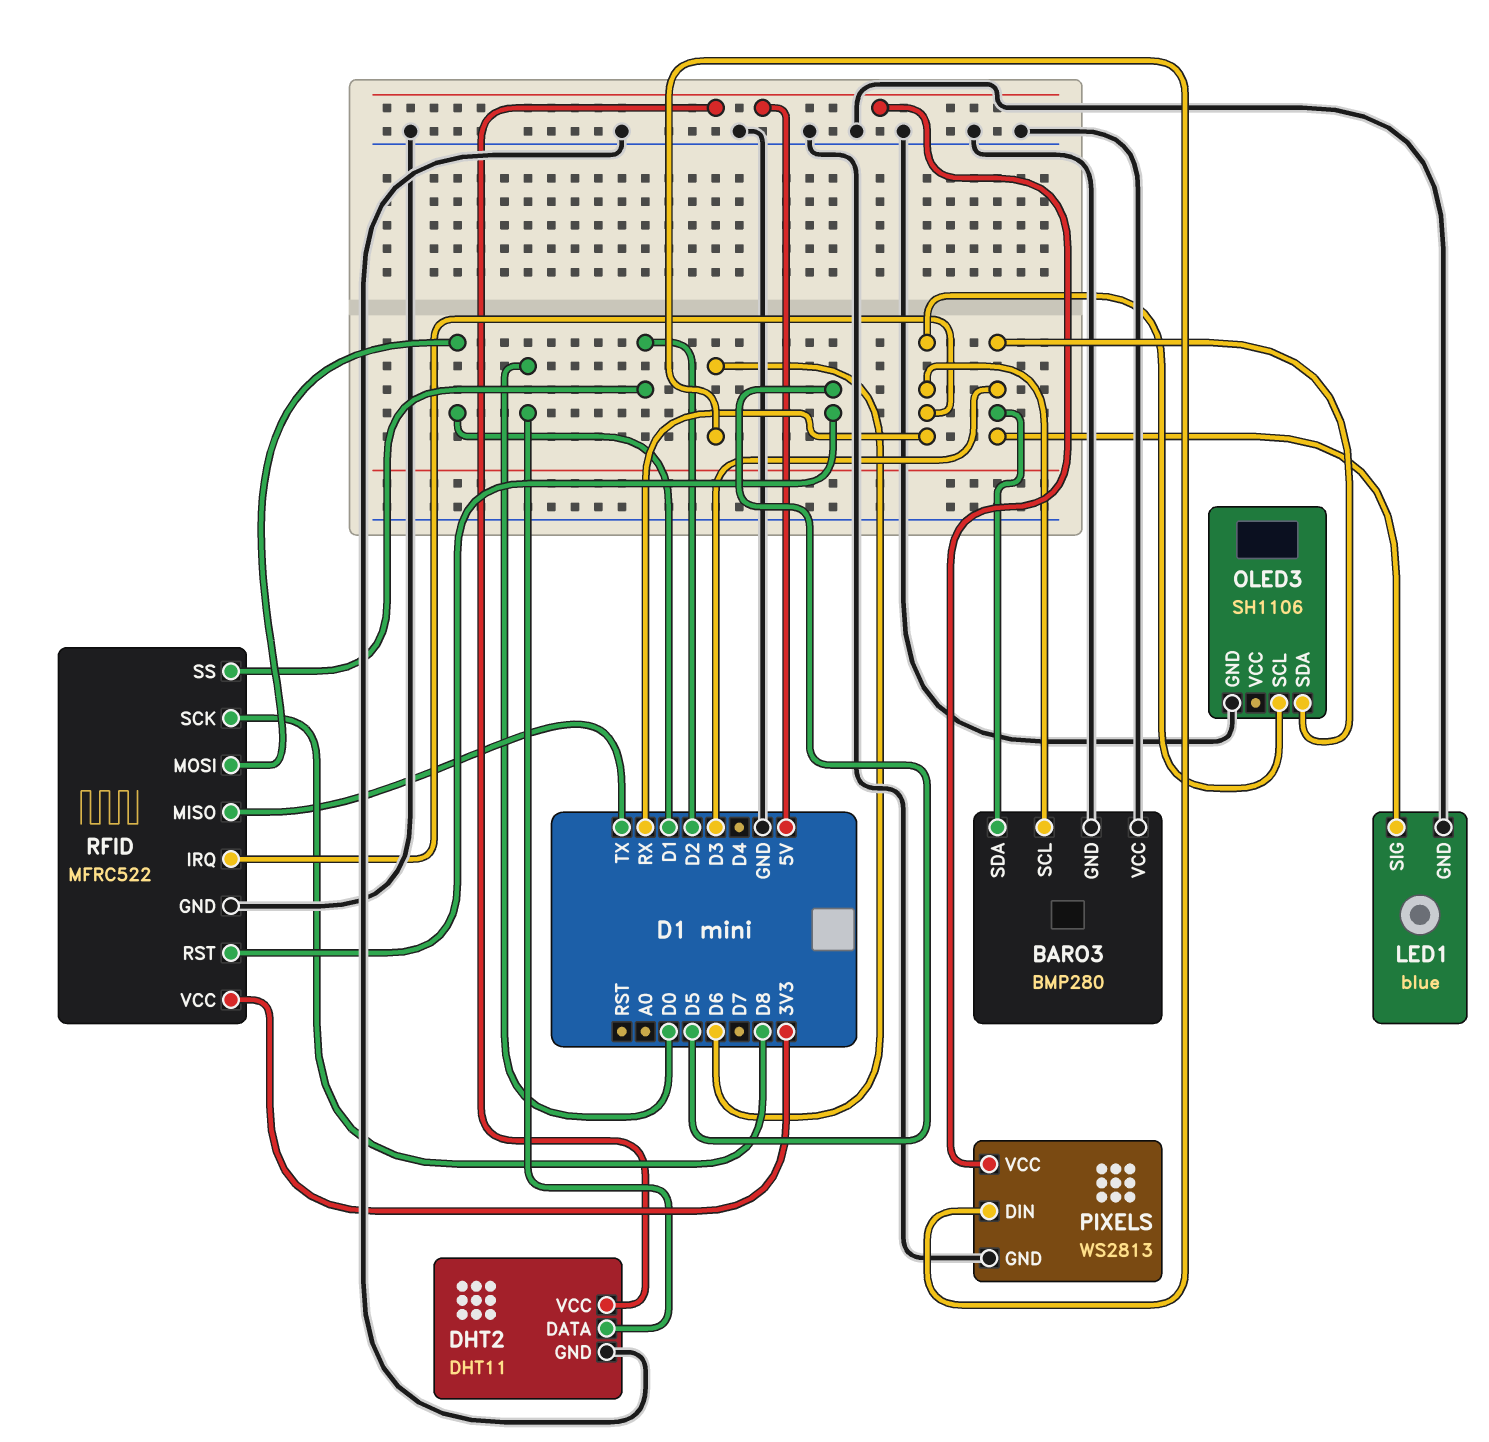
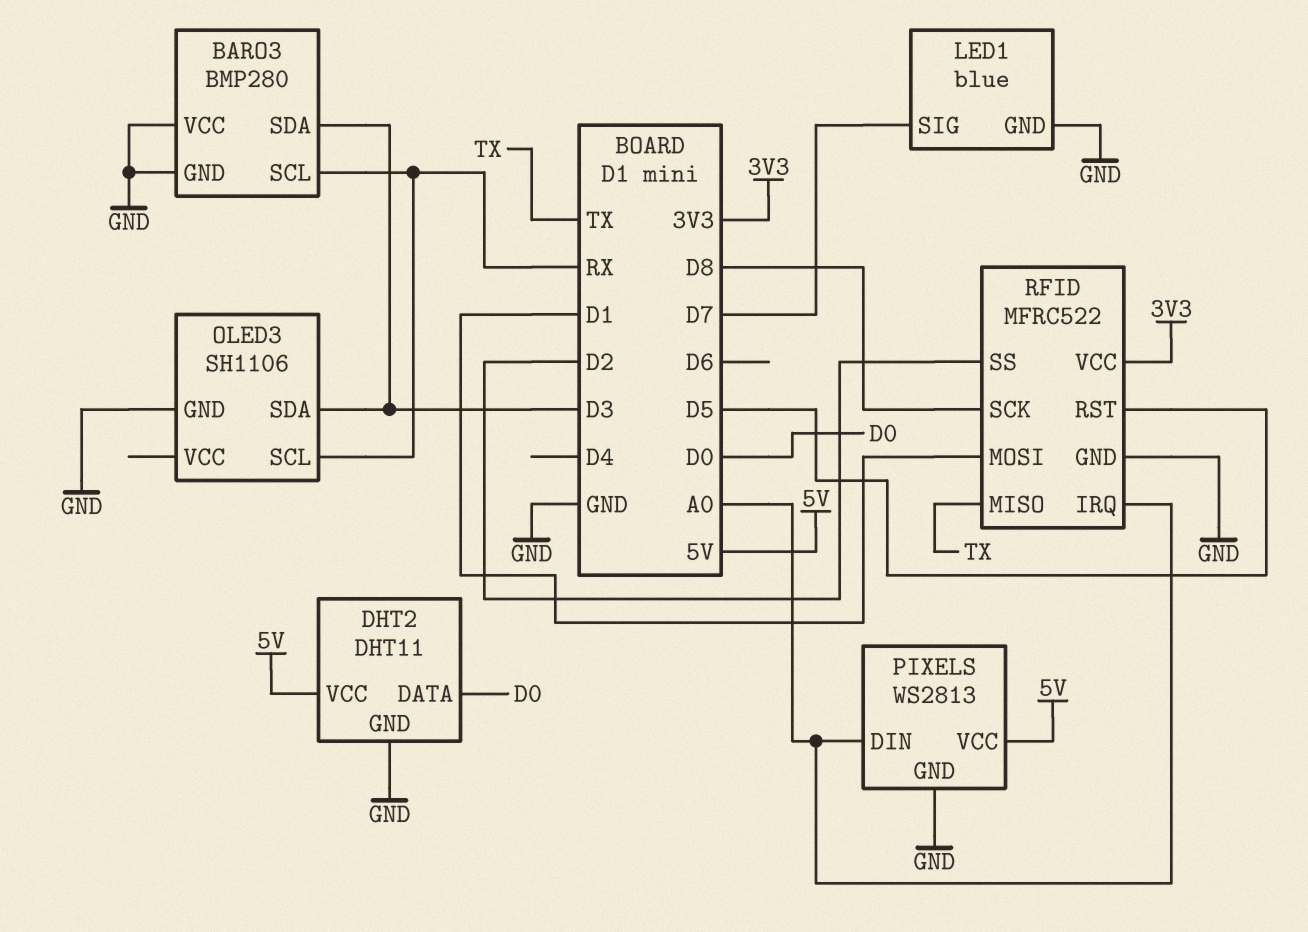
LED1 pin SIG: D3 -> D7
PIXELS pin DIN: D6 -> A0
RFID pin IRQ: RX -> A0

